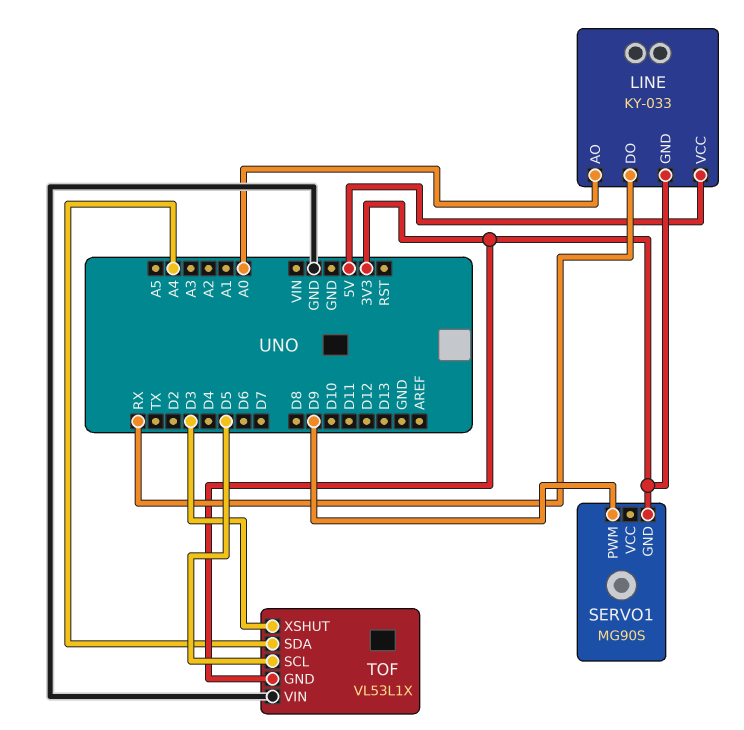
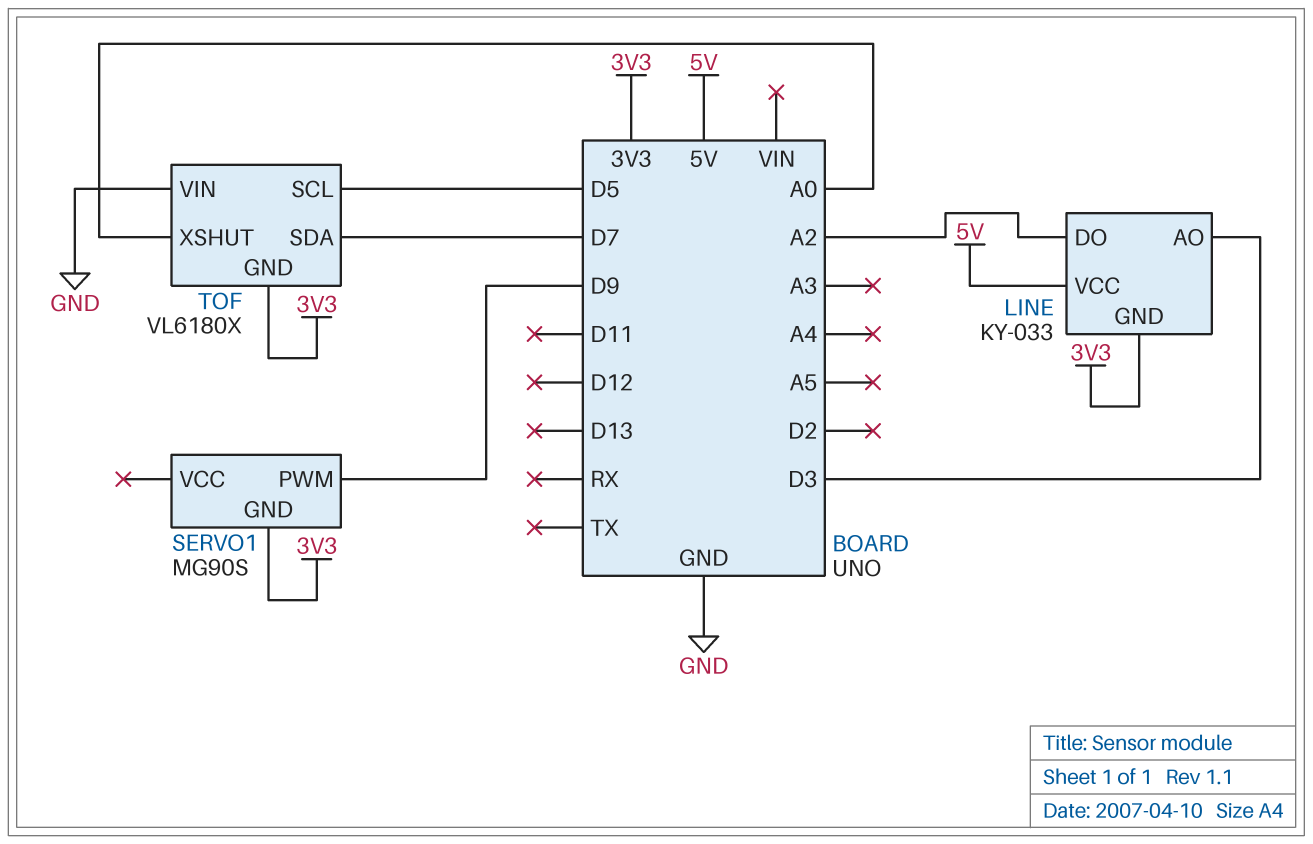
LINE pin AO: A0 -> D3
LINE pin DO: RX -> A2
TOF: VL53L1X -> VL6180X
TOF pin SDA: A4 -> D7
TOF pin XSHUT: D3 -> A0

